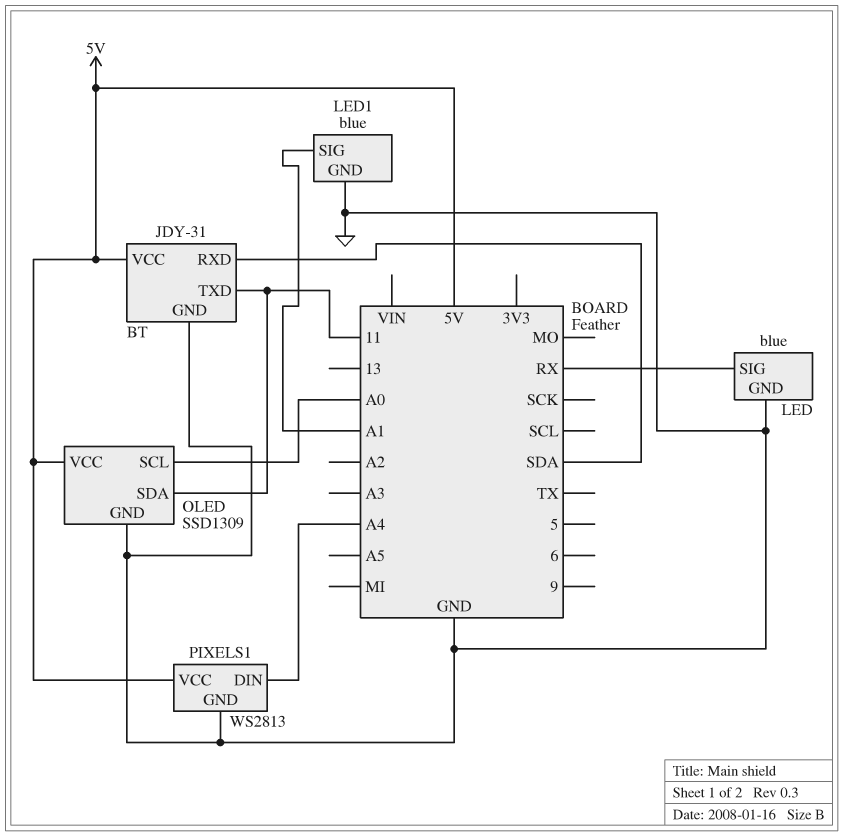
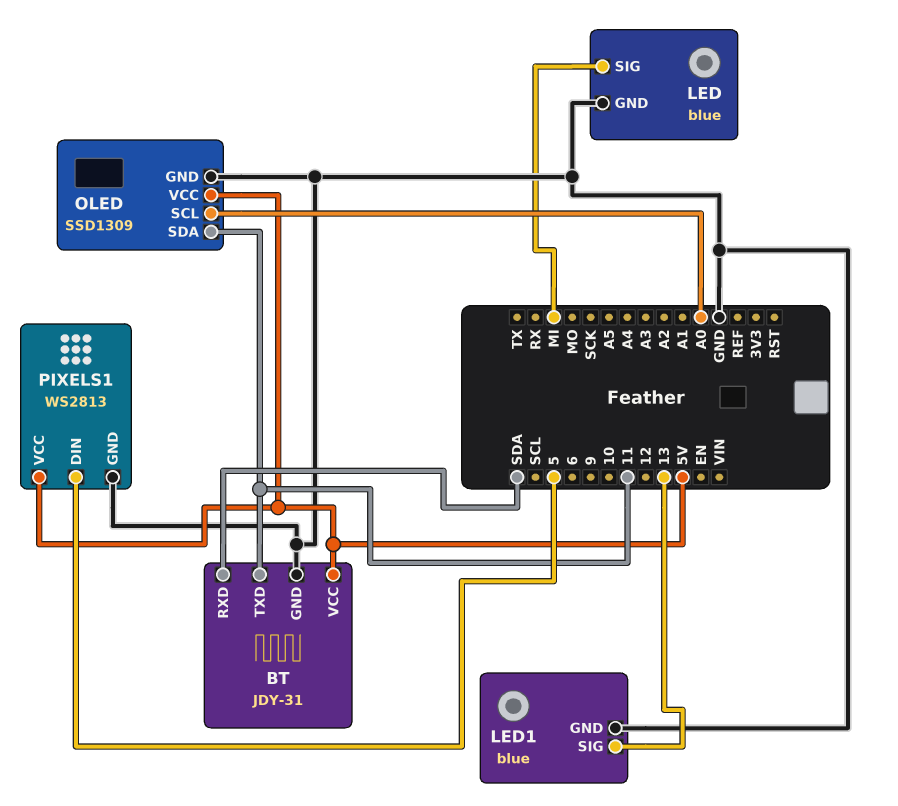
LED pin SIG: RX -> MI
LED1 pin SIG: A1 -> 13
PIXELS1 pin DIN: A4 -> 5

